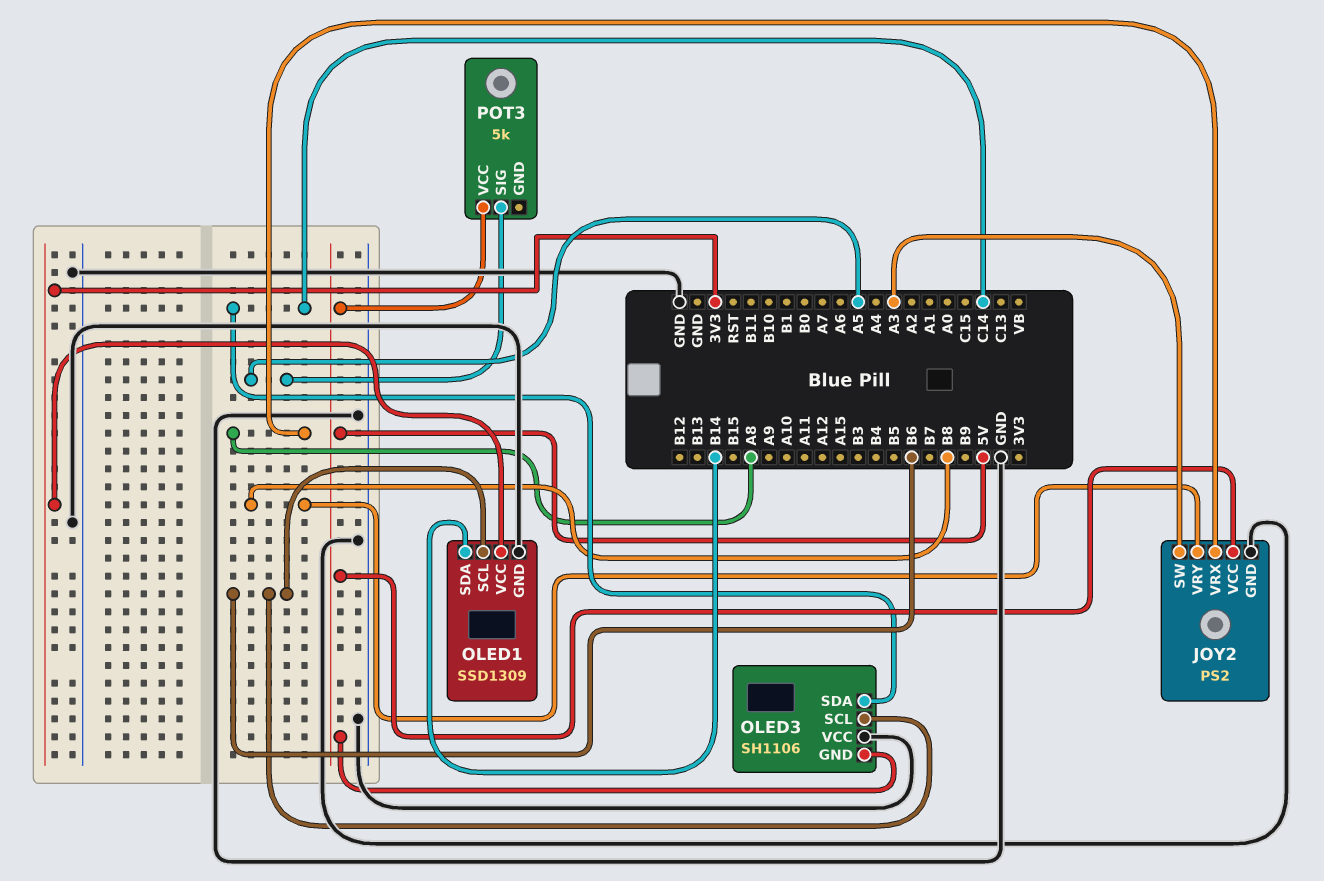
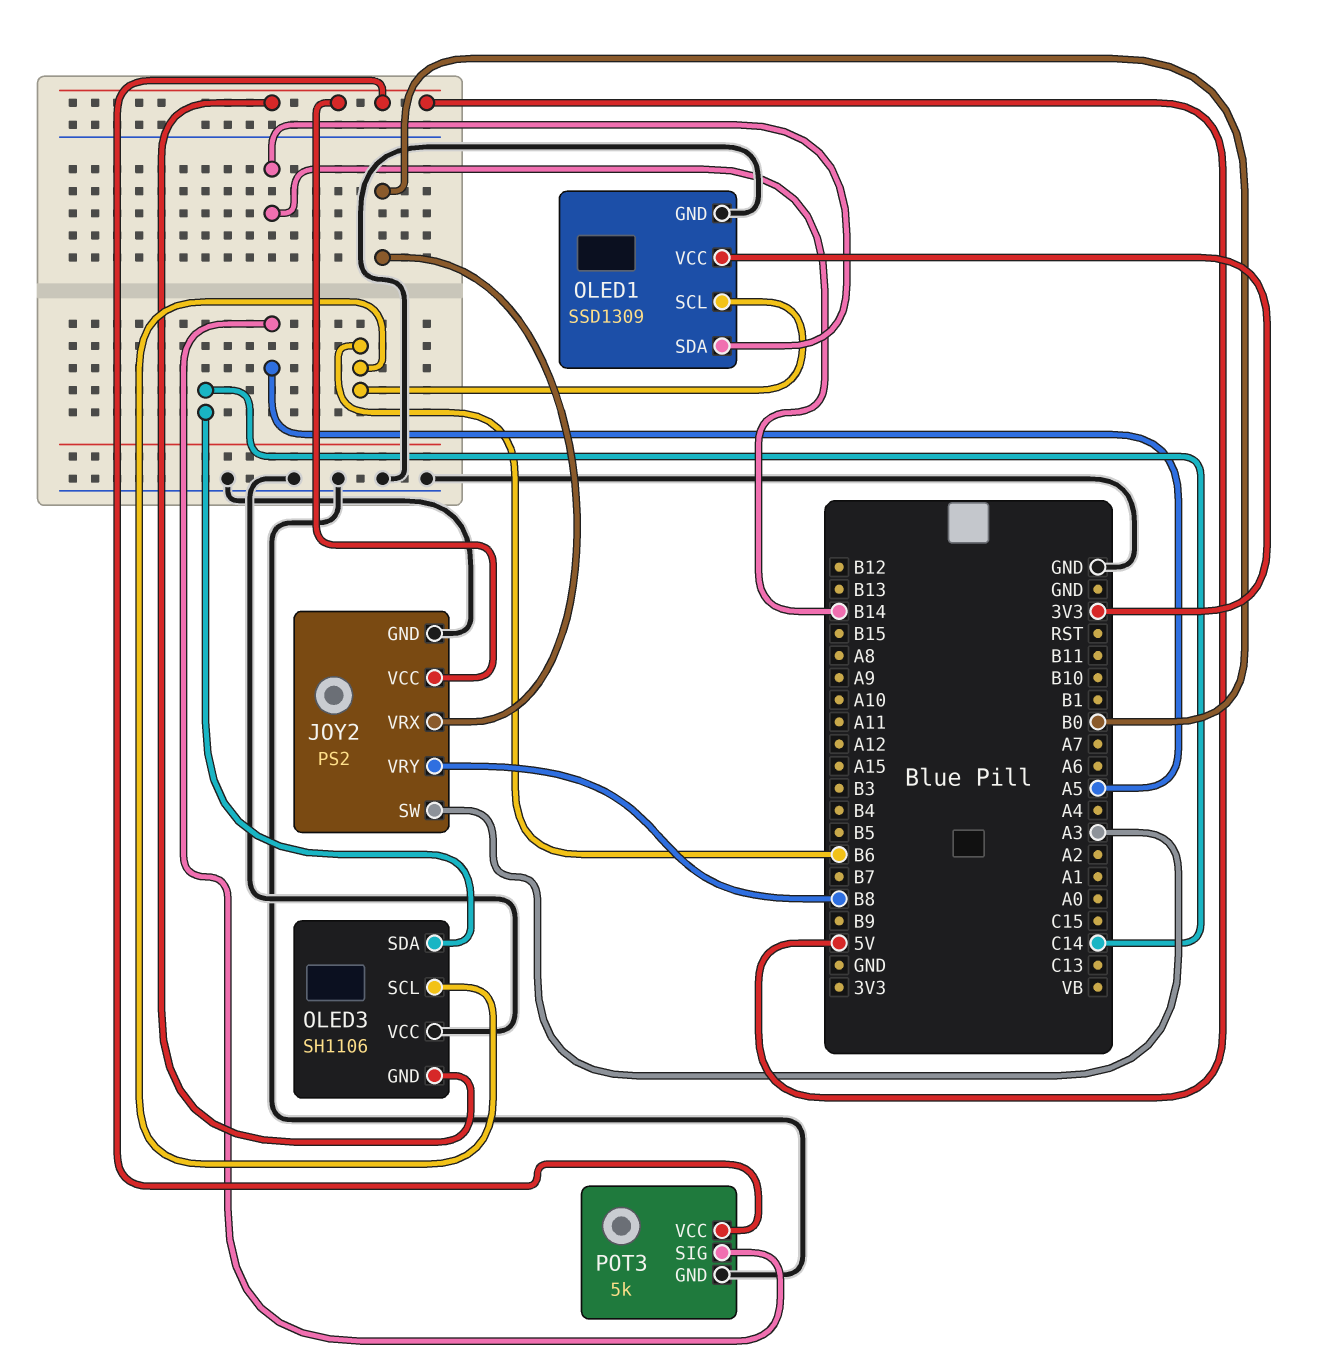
JOY2 pin VRX: A8 -> B0
POT3 pin GND: none -> GND

